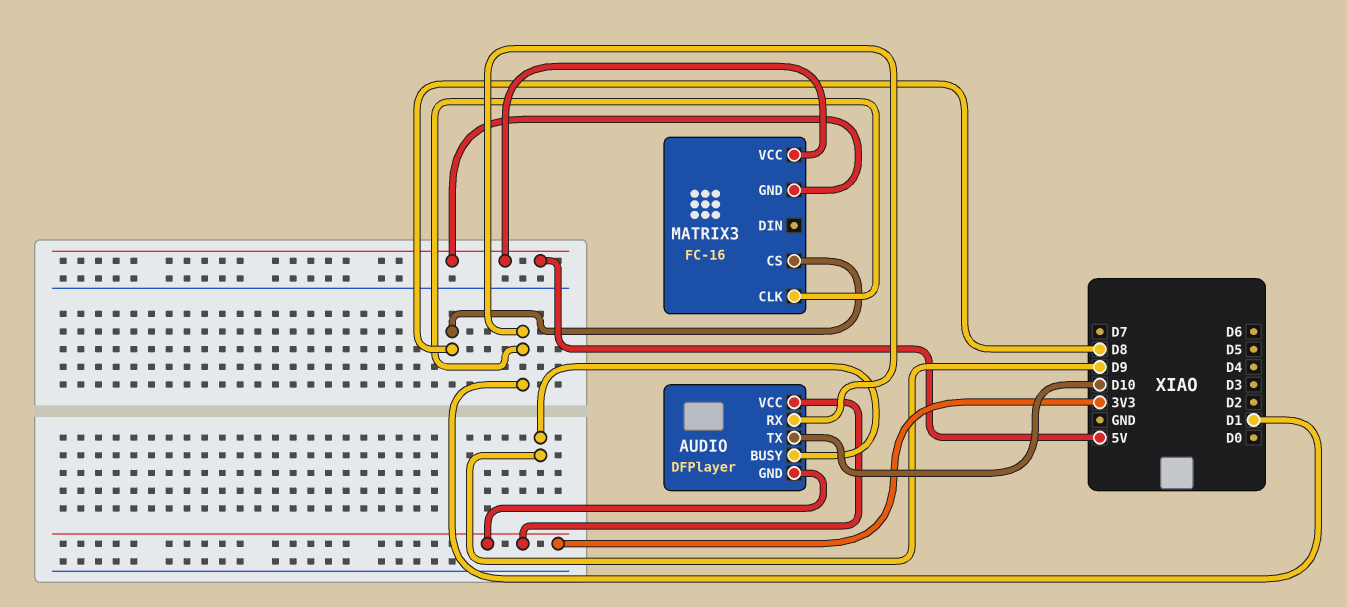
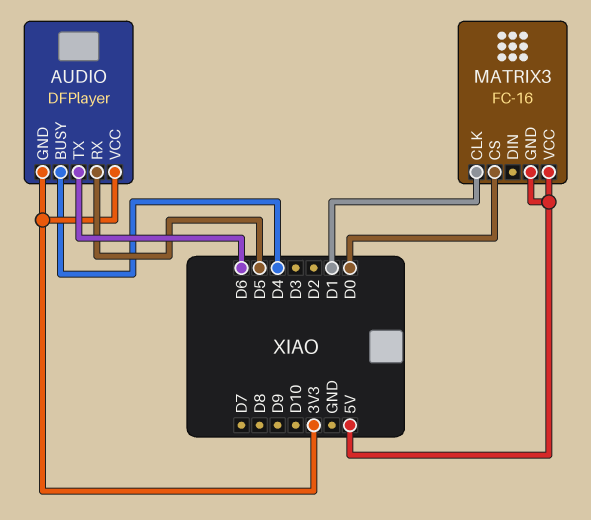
AUDIO pin BUSY: D9 -> D4
AUDIO pin RX: D1 -> D5
AUDIO pin TX: D10 -> D6
MATRIX3 pin CS: D8 -> D0

